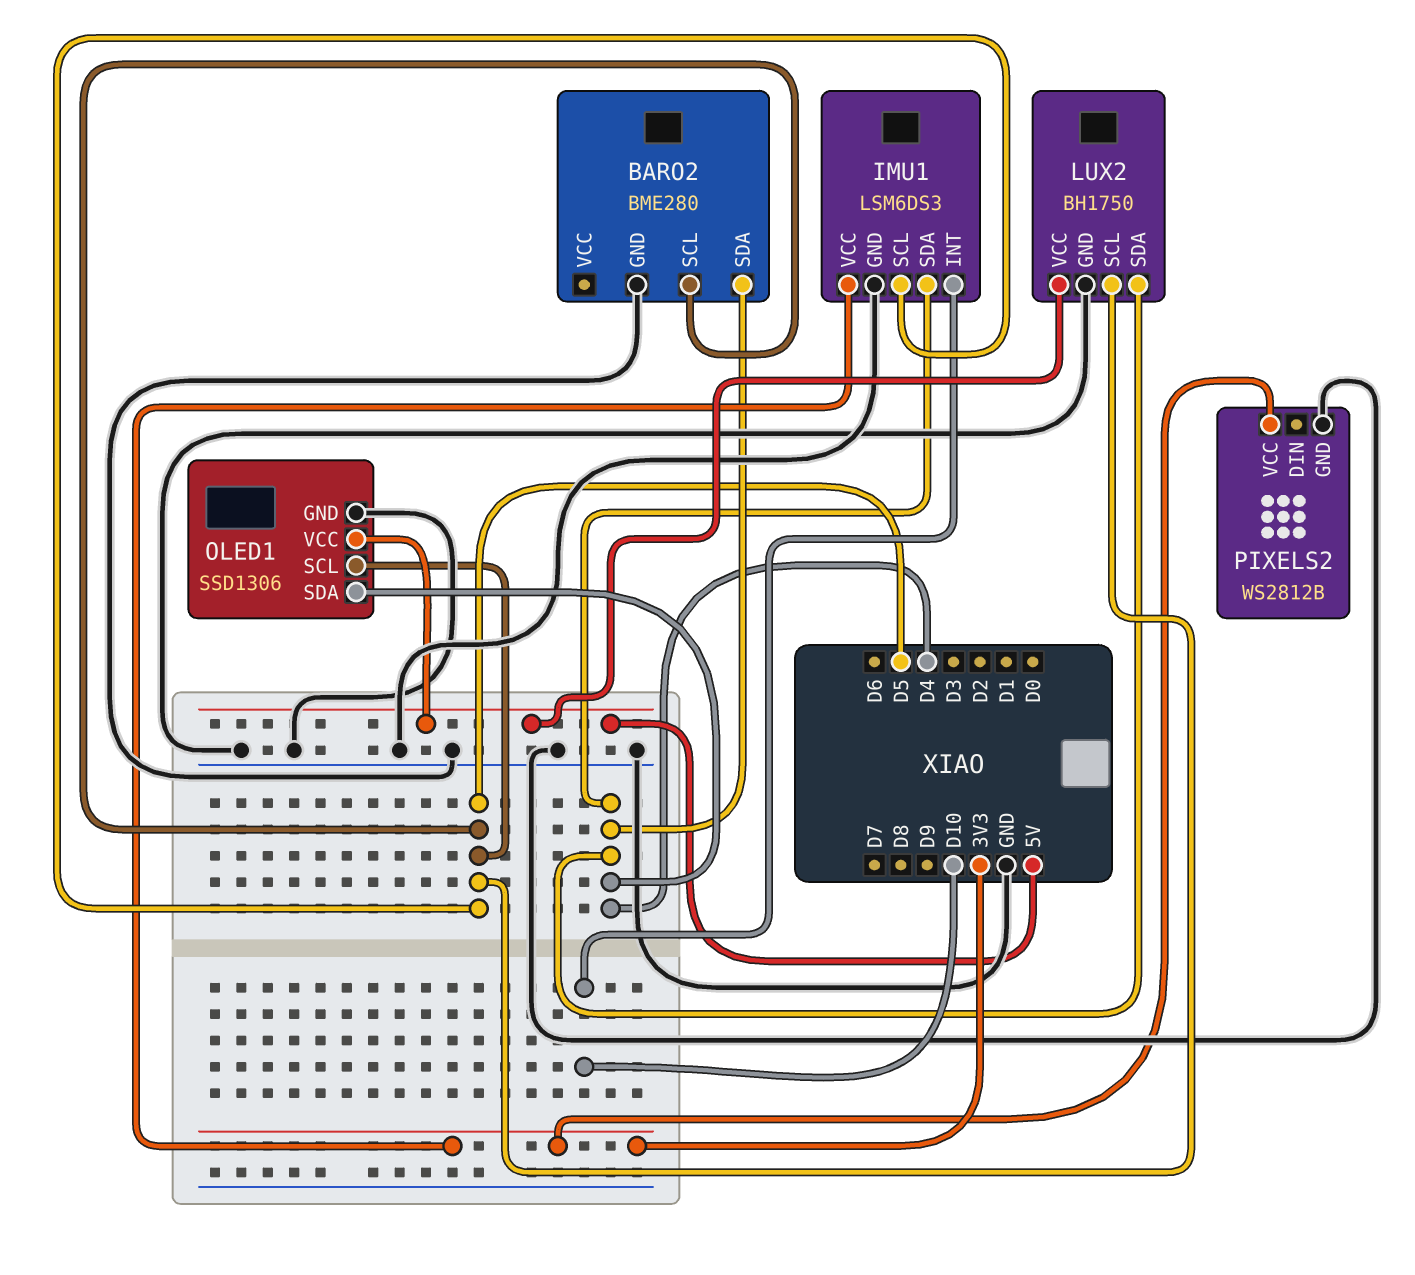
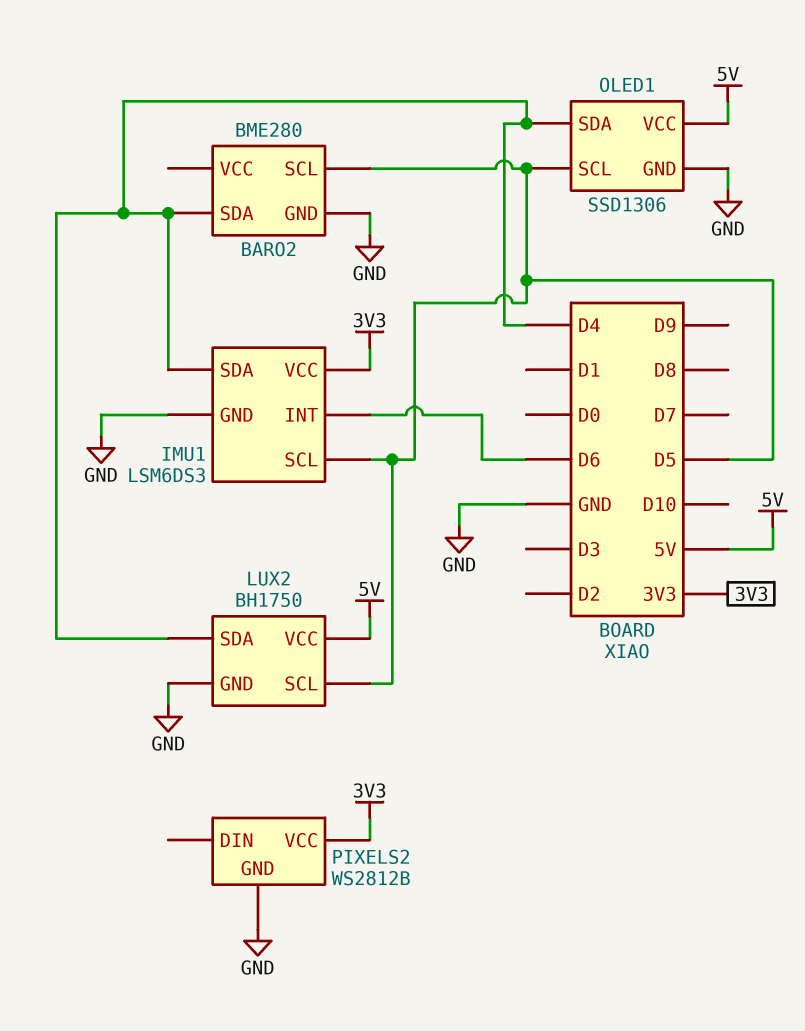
IMU1 pin INT: D10 -> D6

